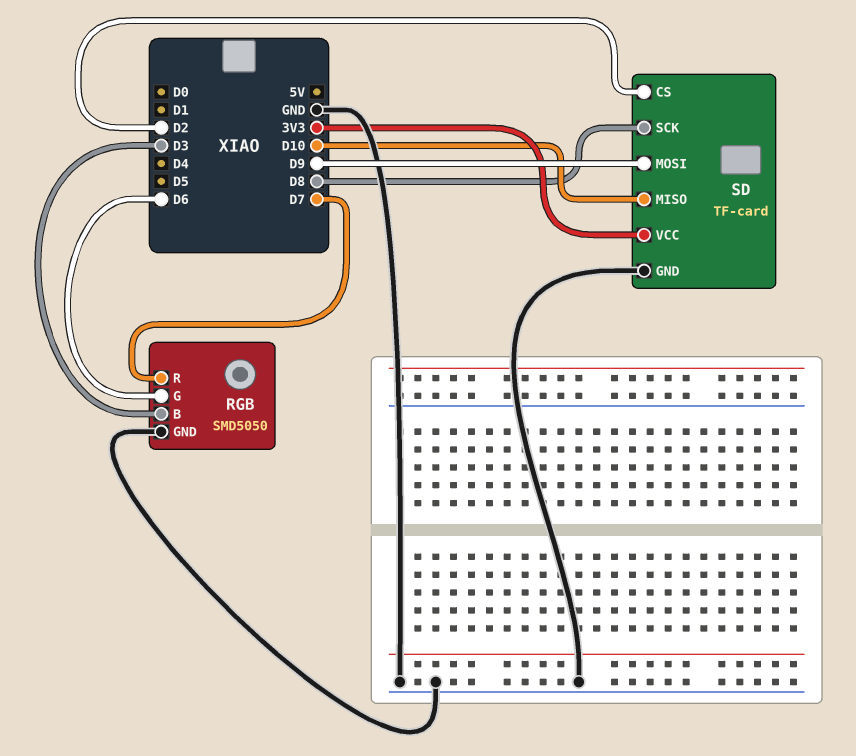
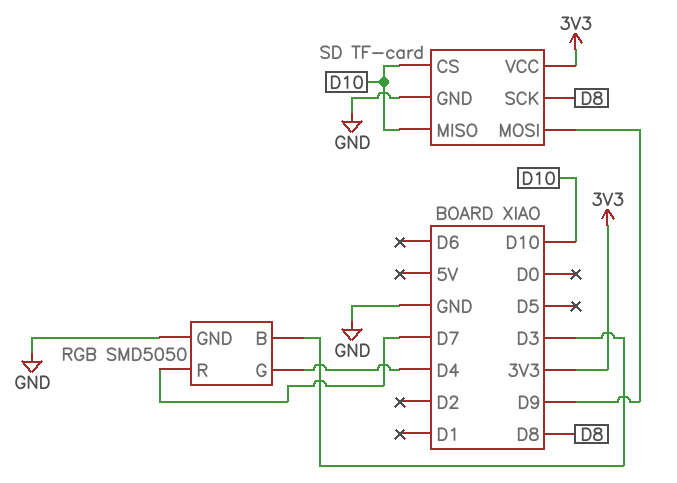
RGB pin G: D6 -> D4
SD pin CS: D2 -> D10

